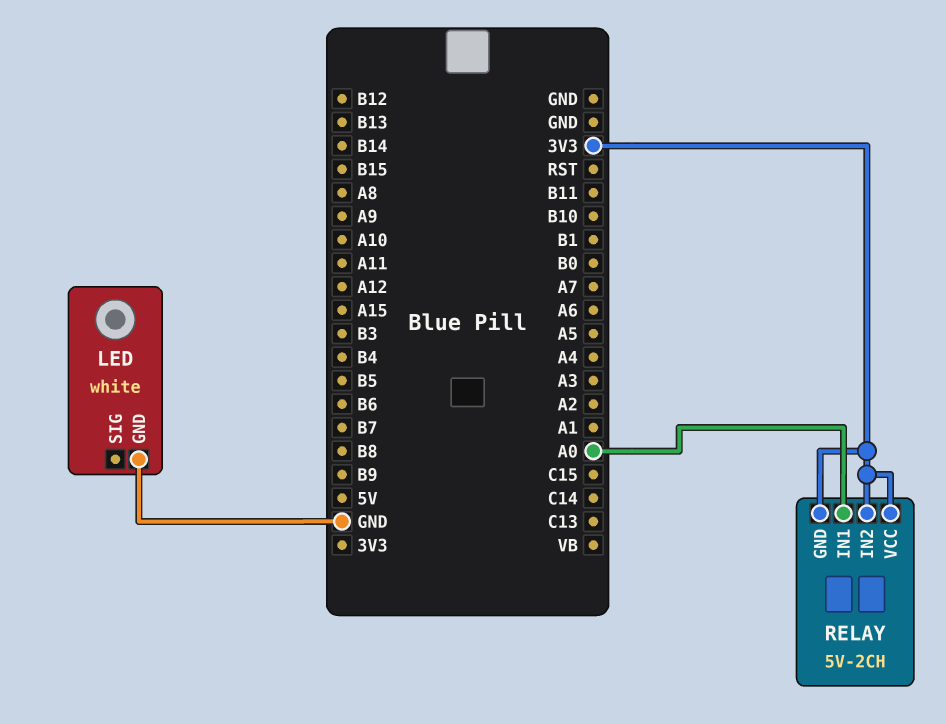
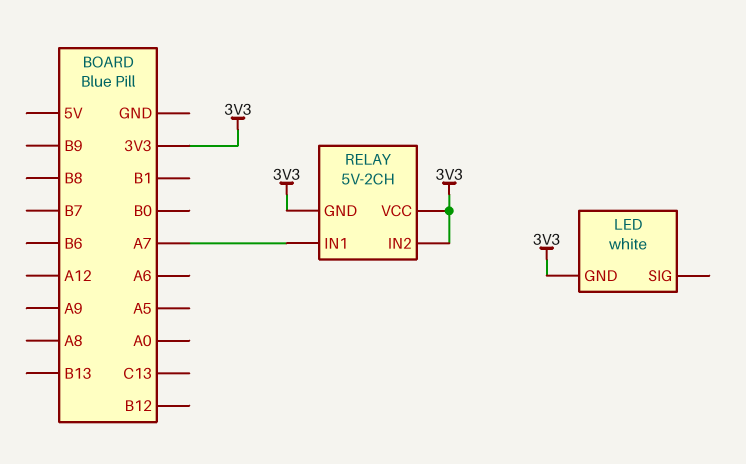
LED pin GND: GND -> 3V3
RELAY pin IN1: A0 -> A7

